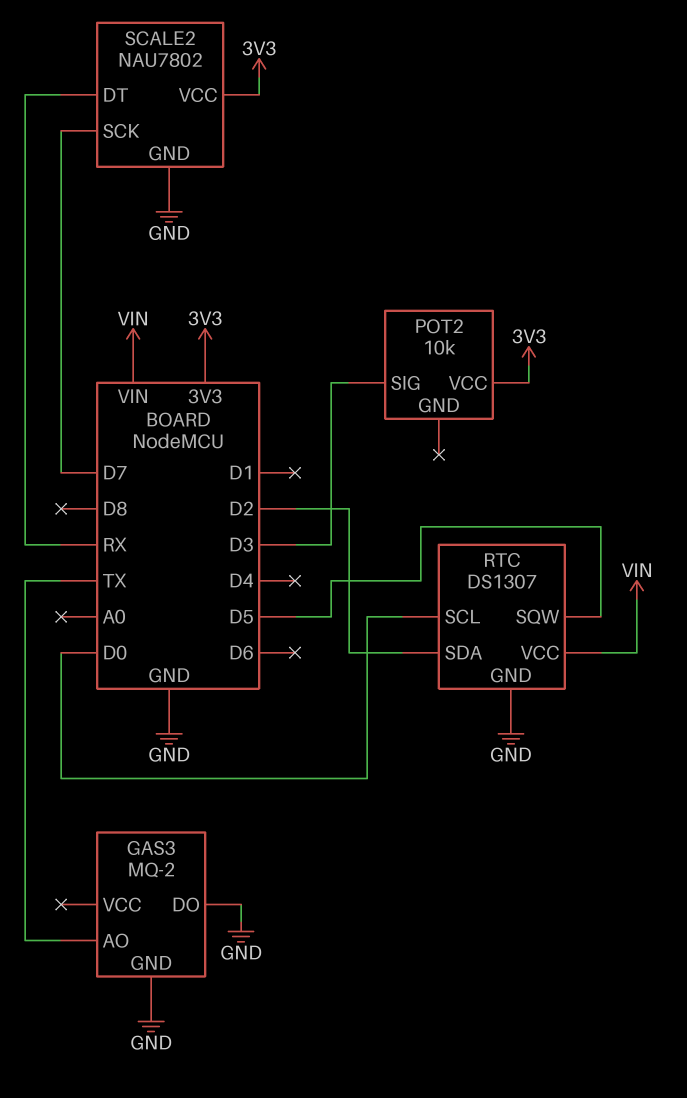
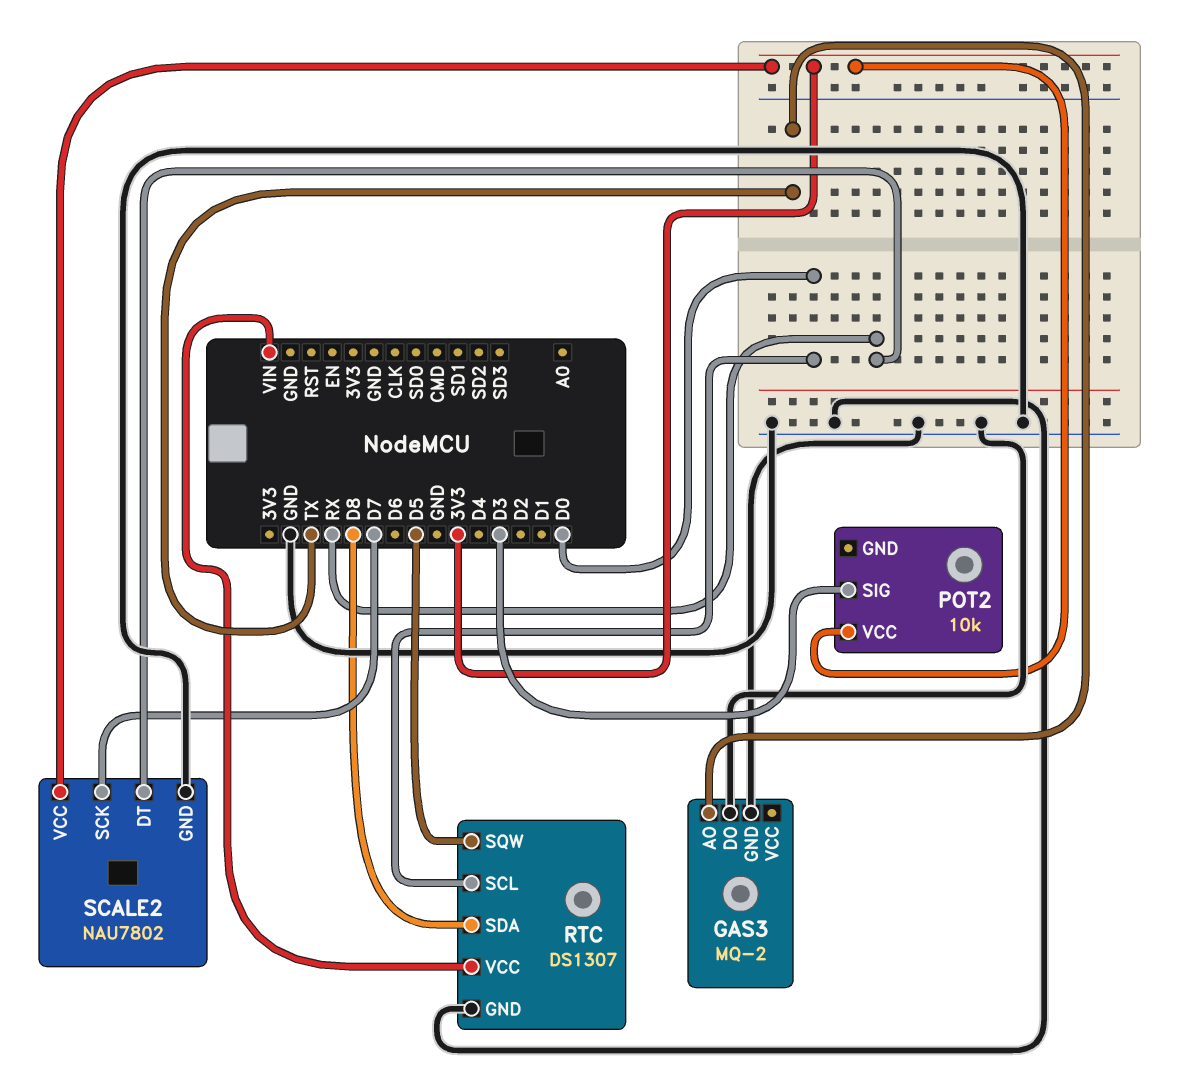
RTC pin SDA: D2 -> D8

